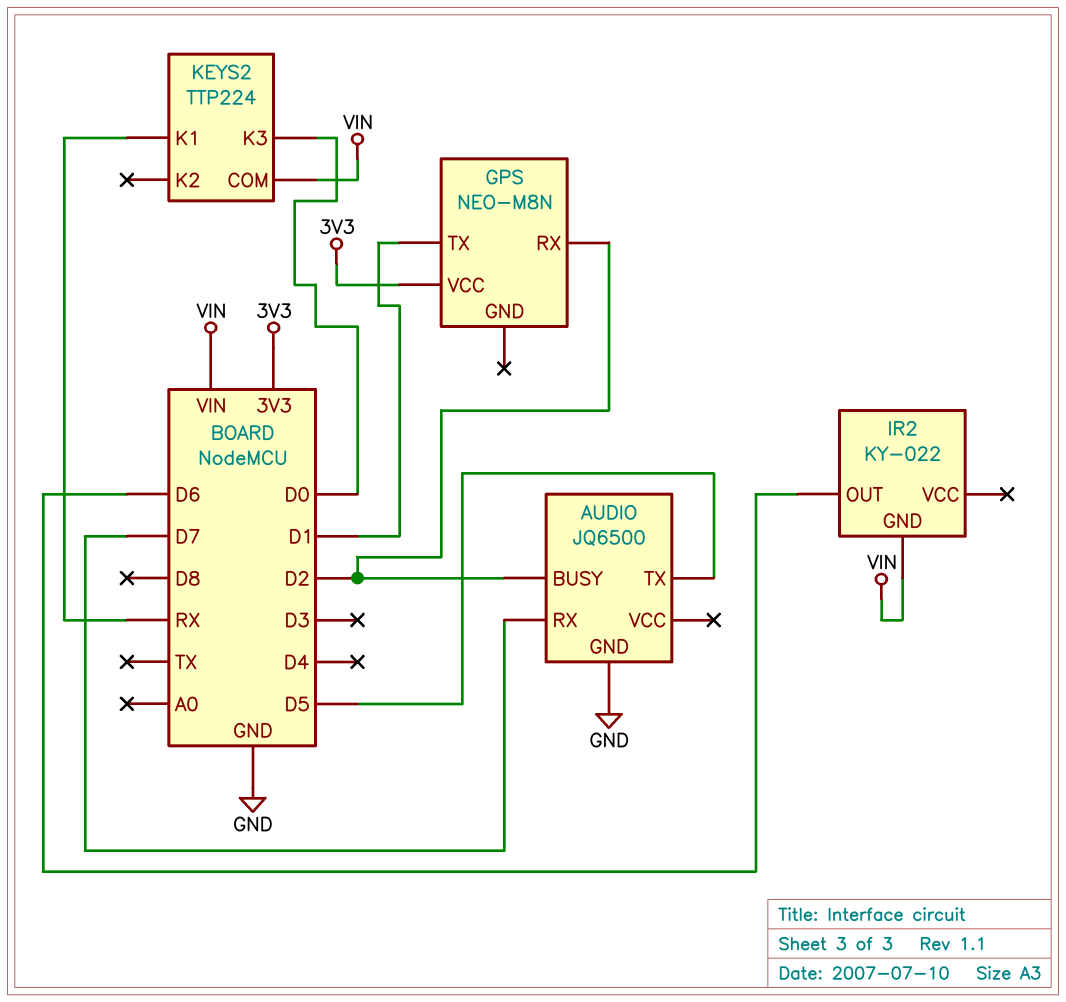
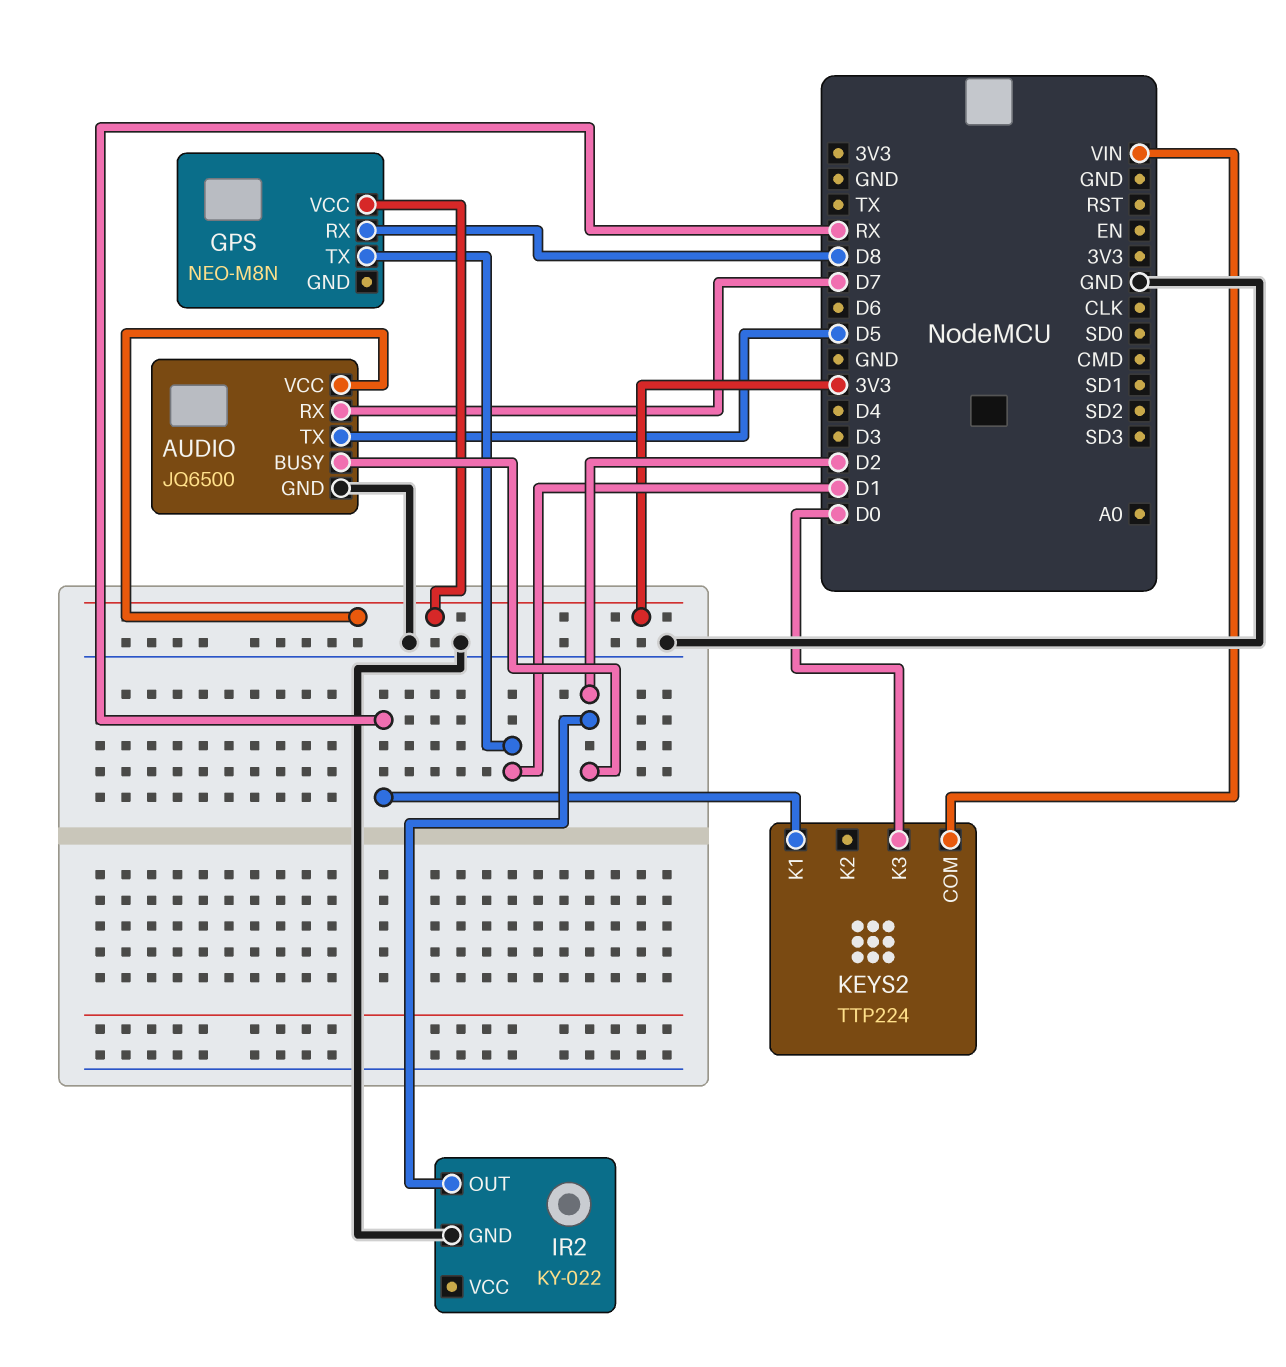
AUDIO pin VCC: none -> 3V3
GPS pin RX: D2 -> D8
IR2 pin GND: VIN -> GND
IR2 pin OUT: D6 -> D2

